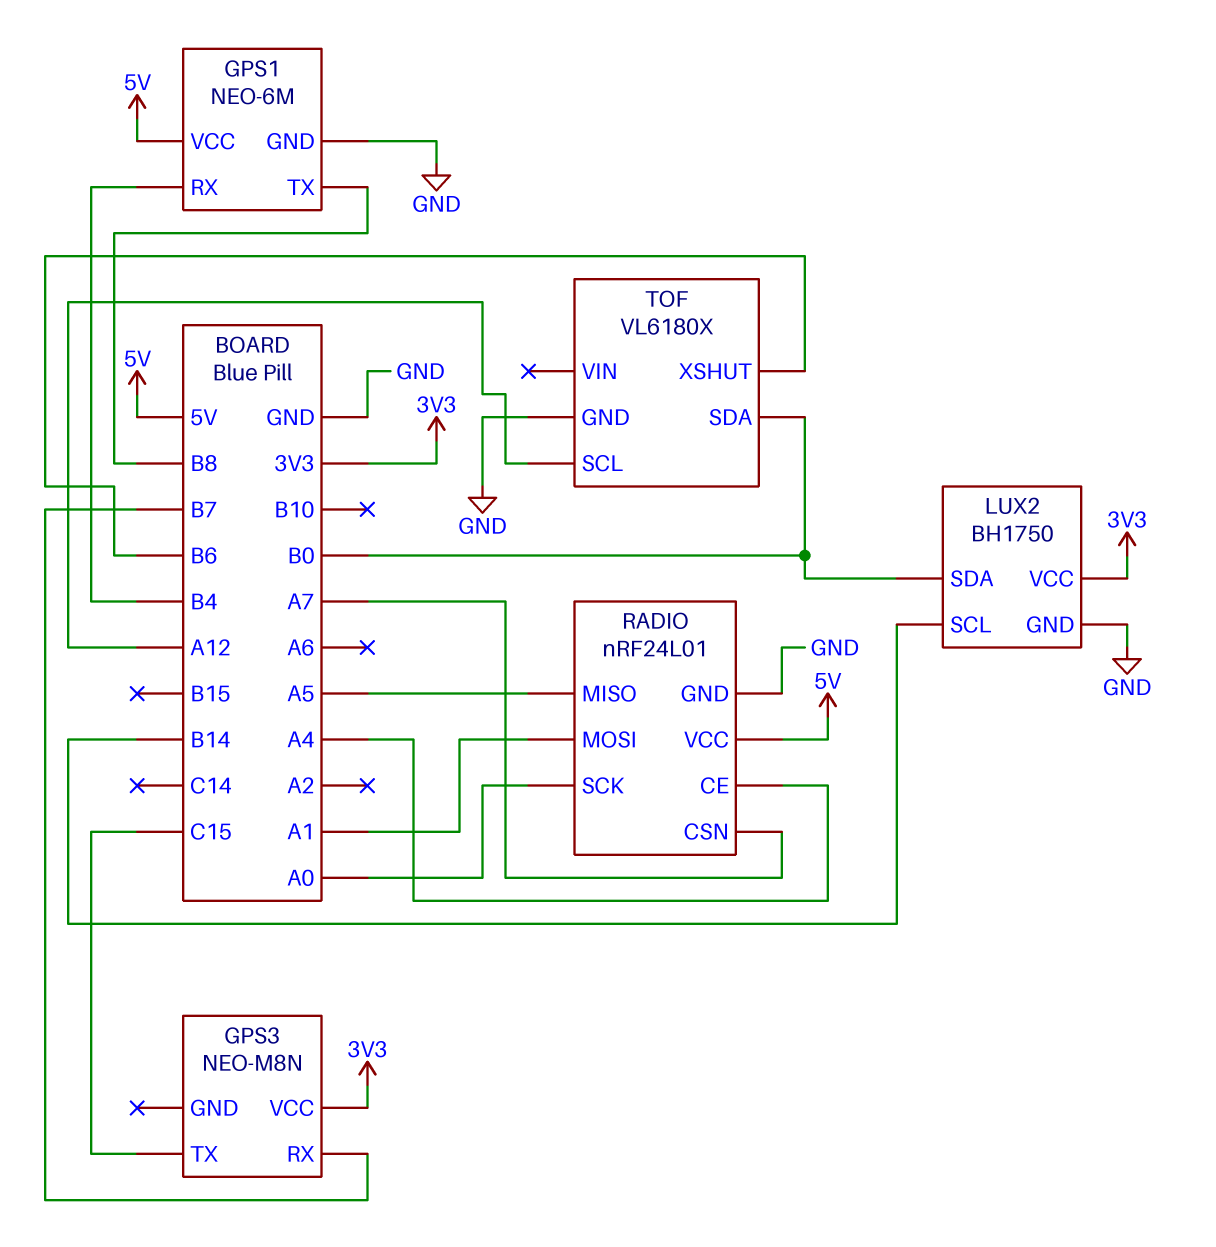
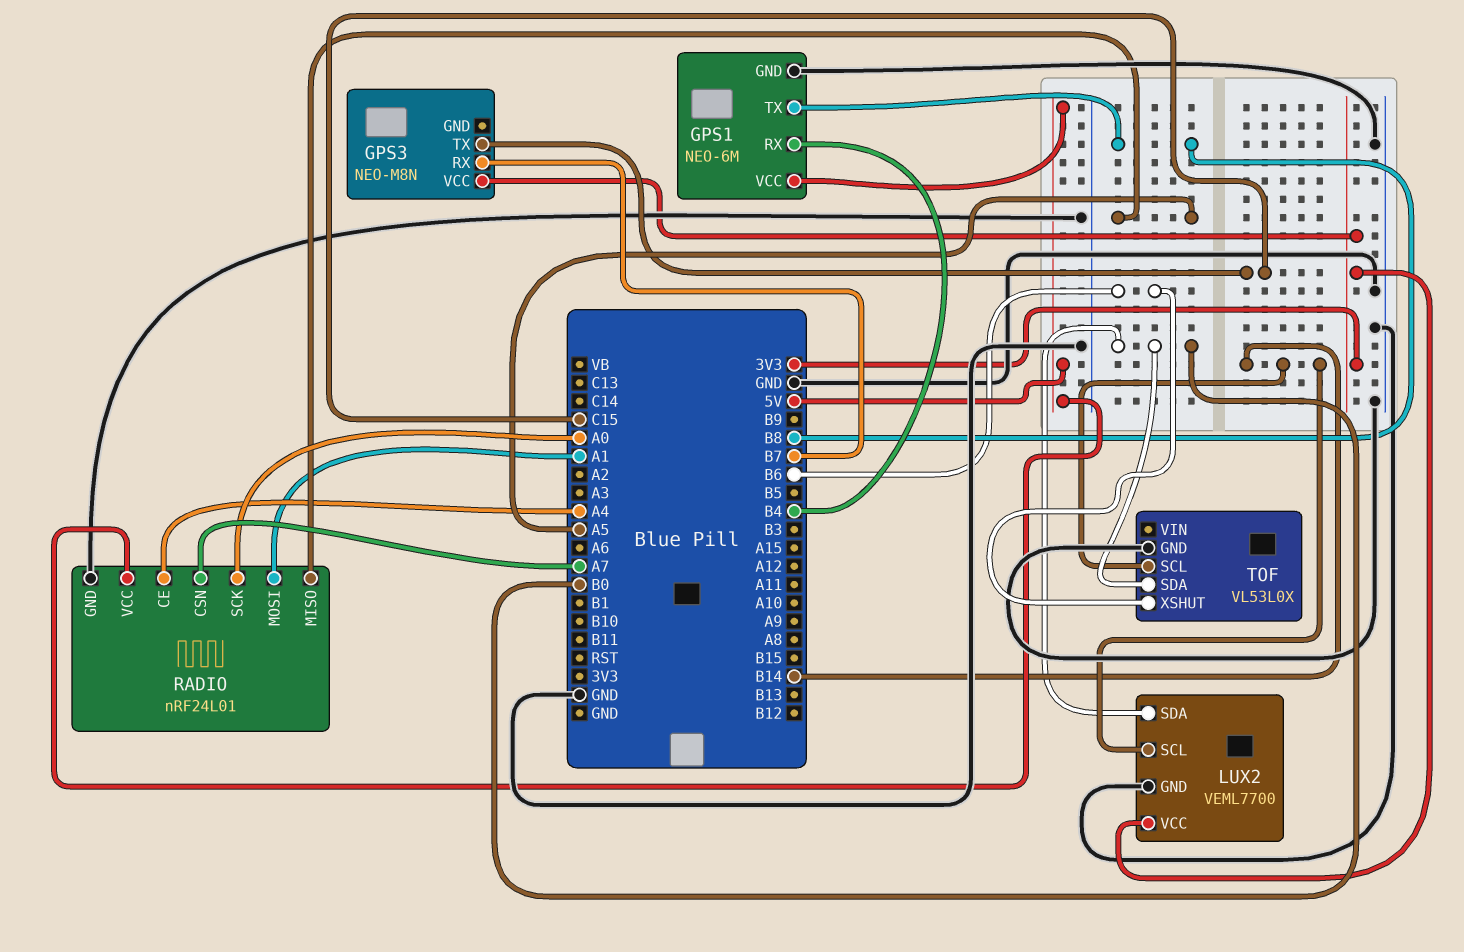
LUX2: BH1750 -> VEML7700
TOF: VL6180X -> VL53L0X
TOF pin SCL: A12 -> B14

